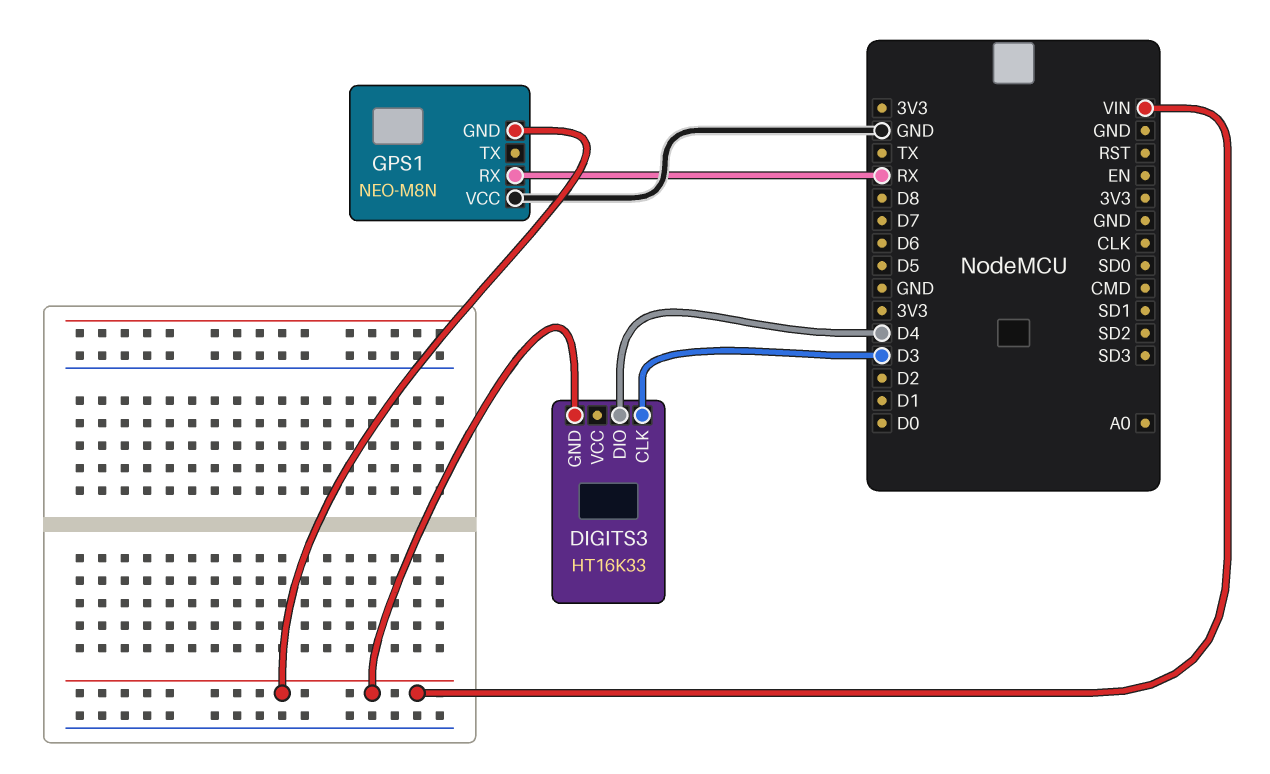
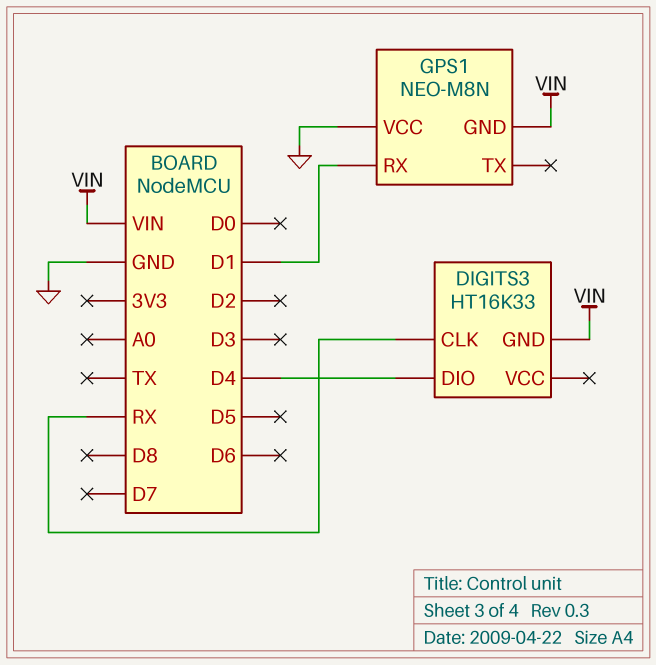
DIGITS3 pin CLK: D3 -> RX
GPS1 pin RX: RX -> D1

